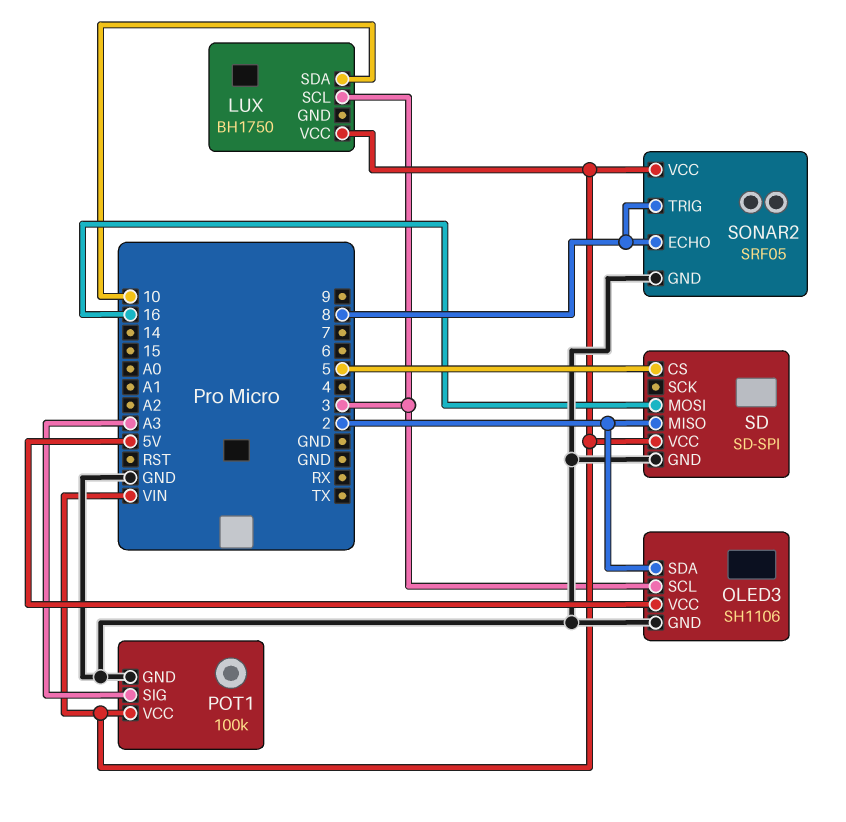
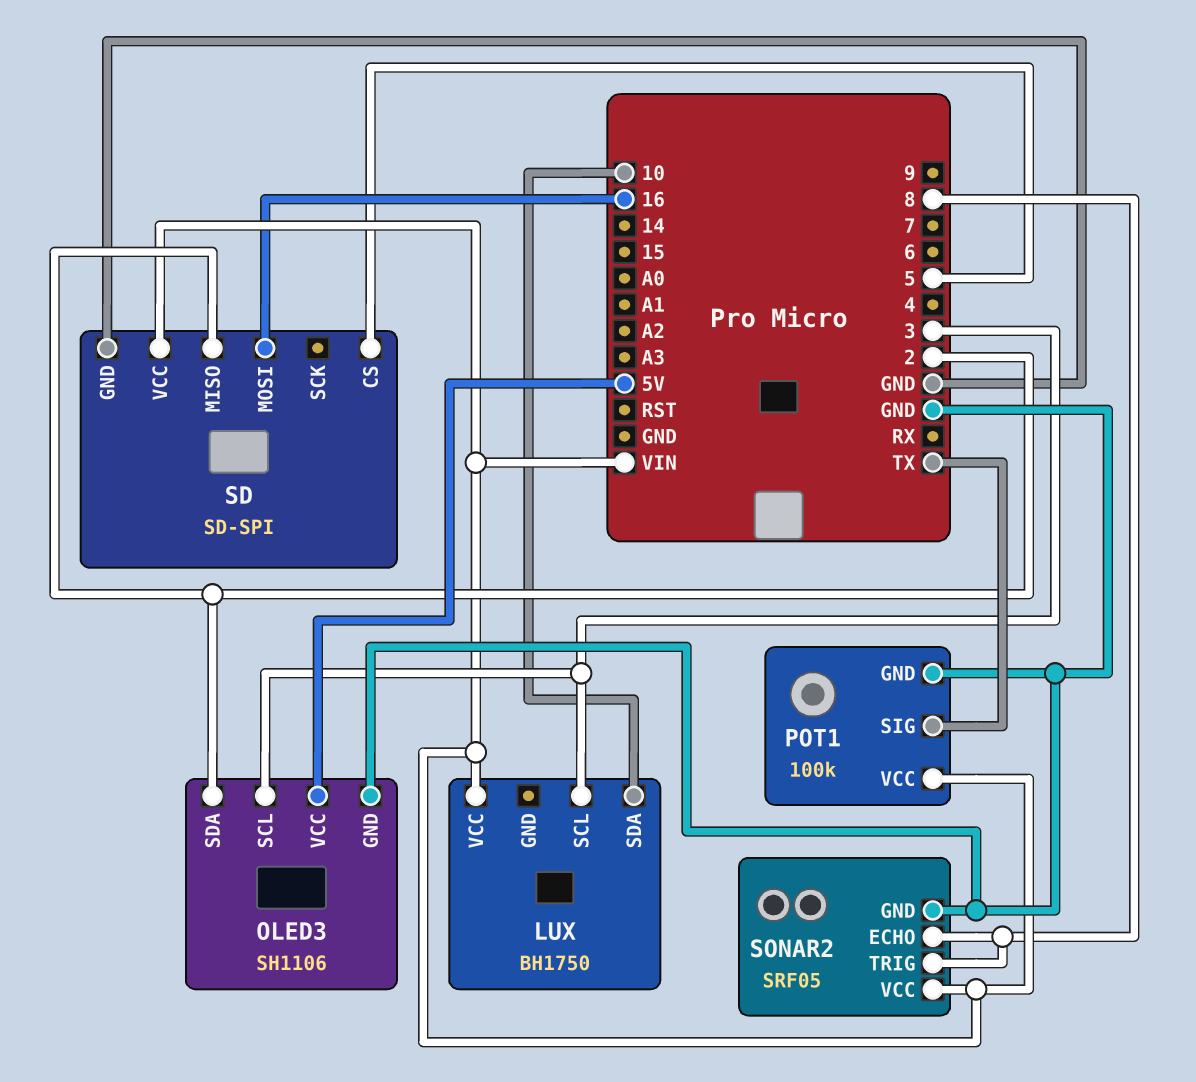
POT1 pin SIG: A3 -> TX

